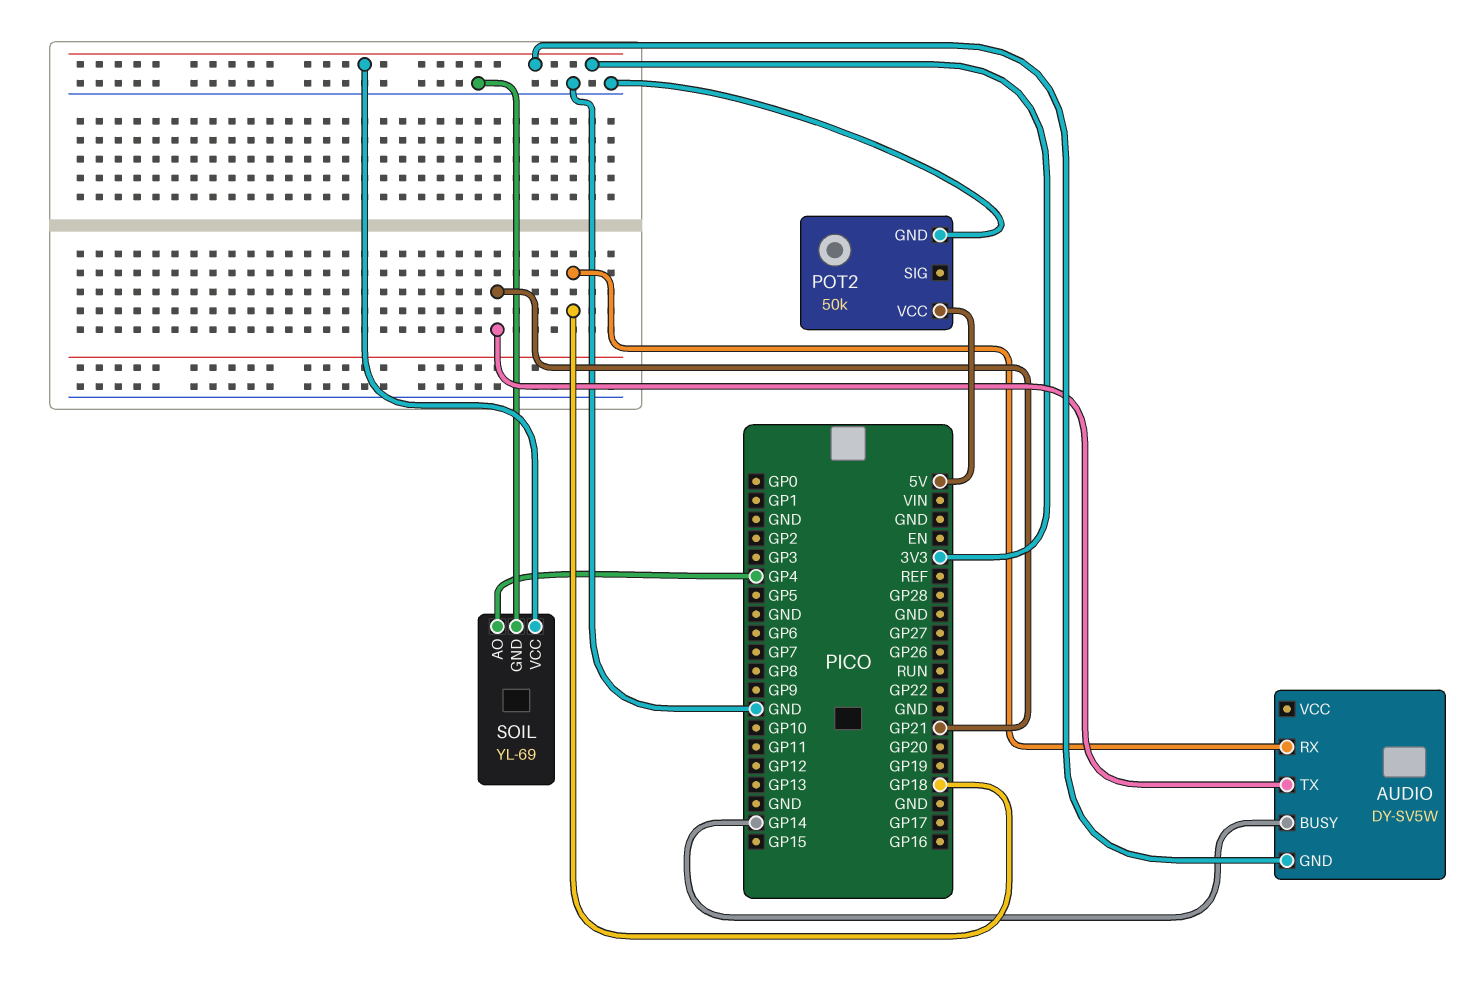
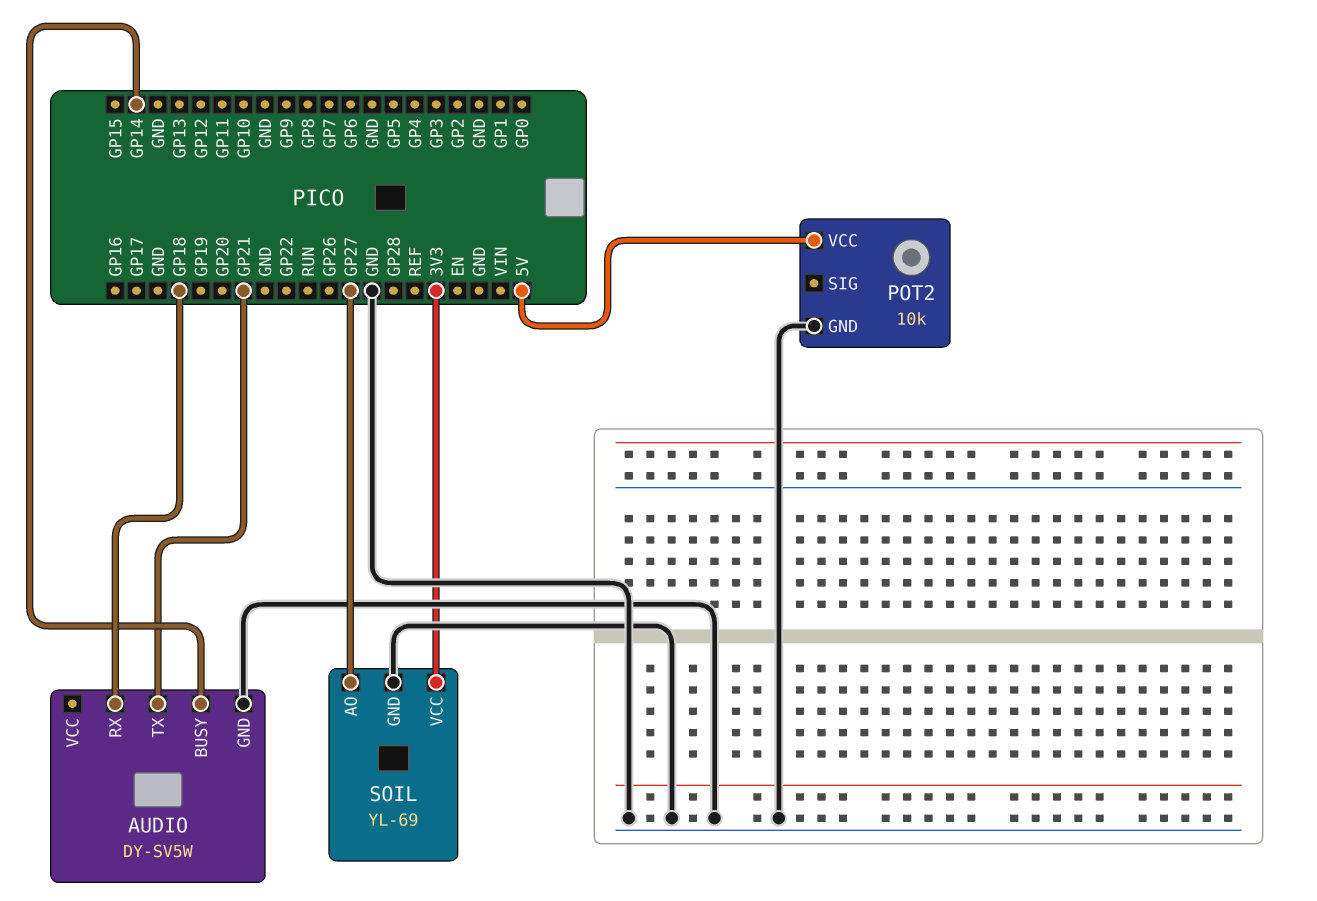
AUDIO pin GND: 3V3 -> GND
POT2: 50k -> 10k
SOIL pin AO: GP4 -> GP27

